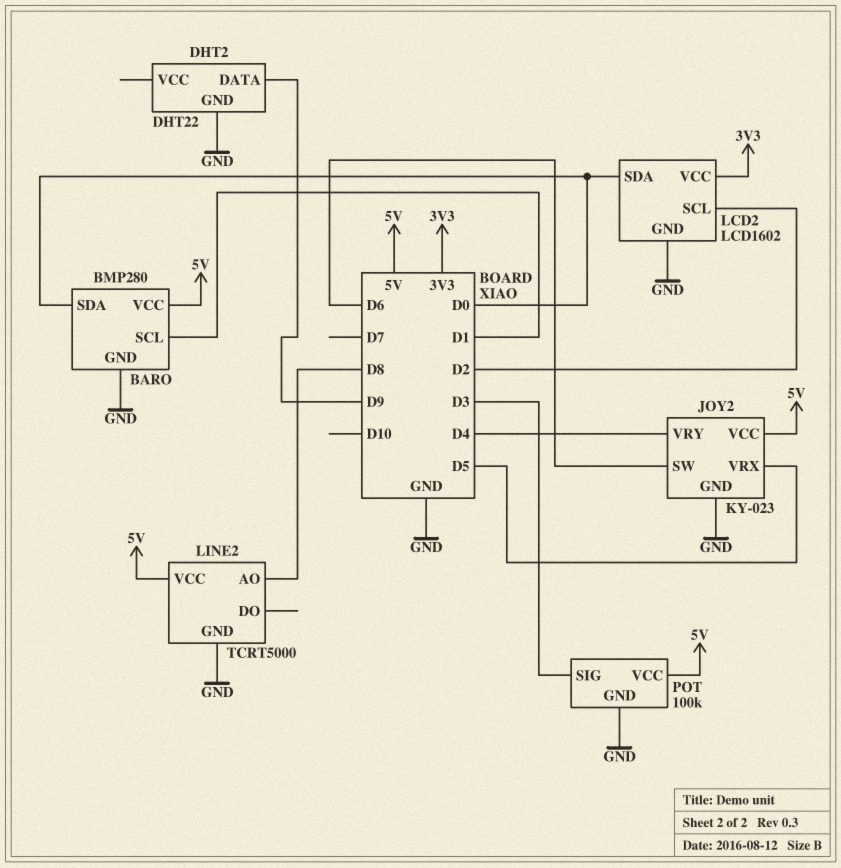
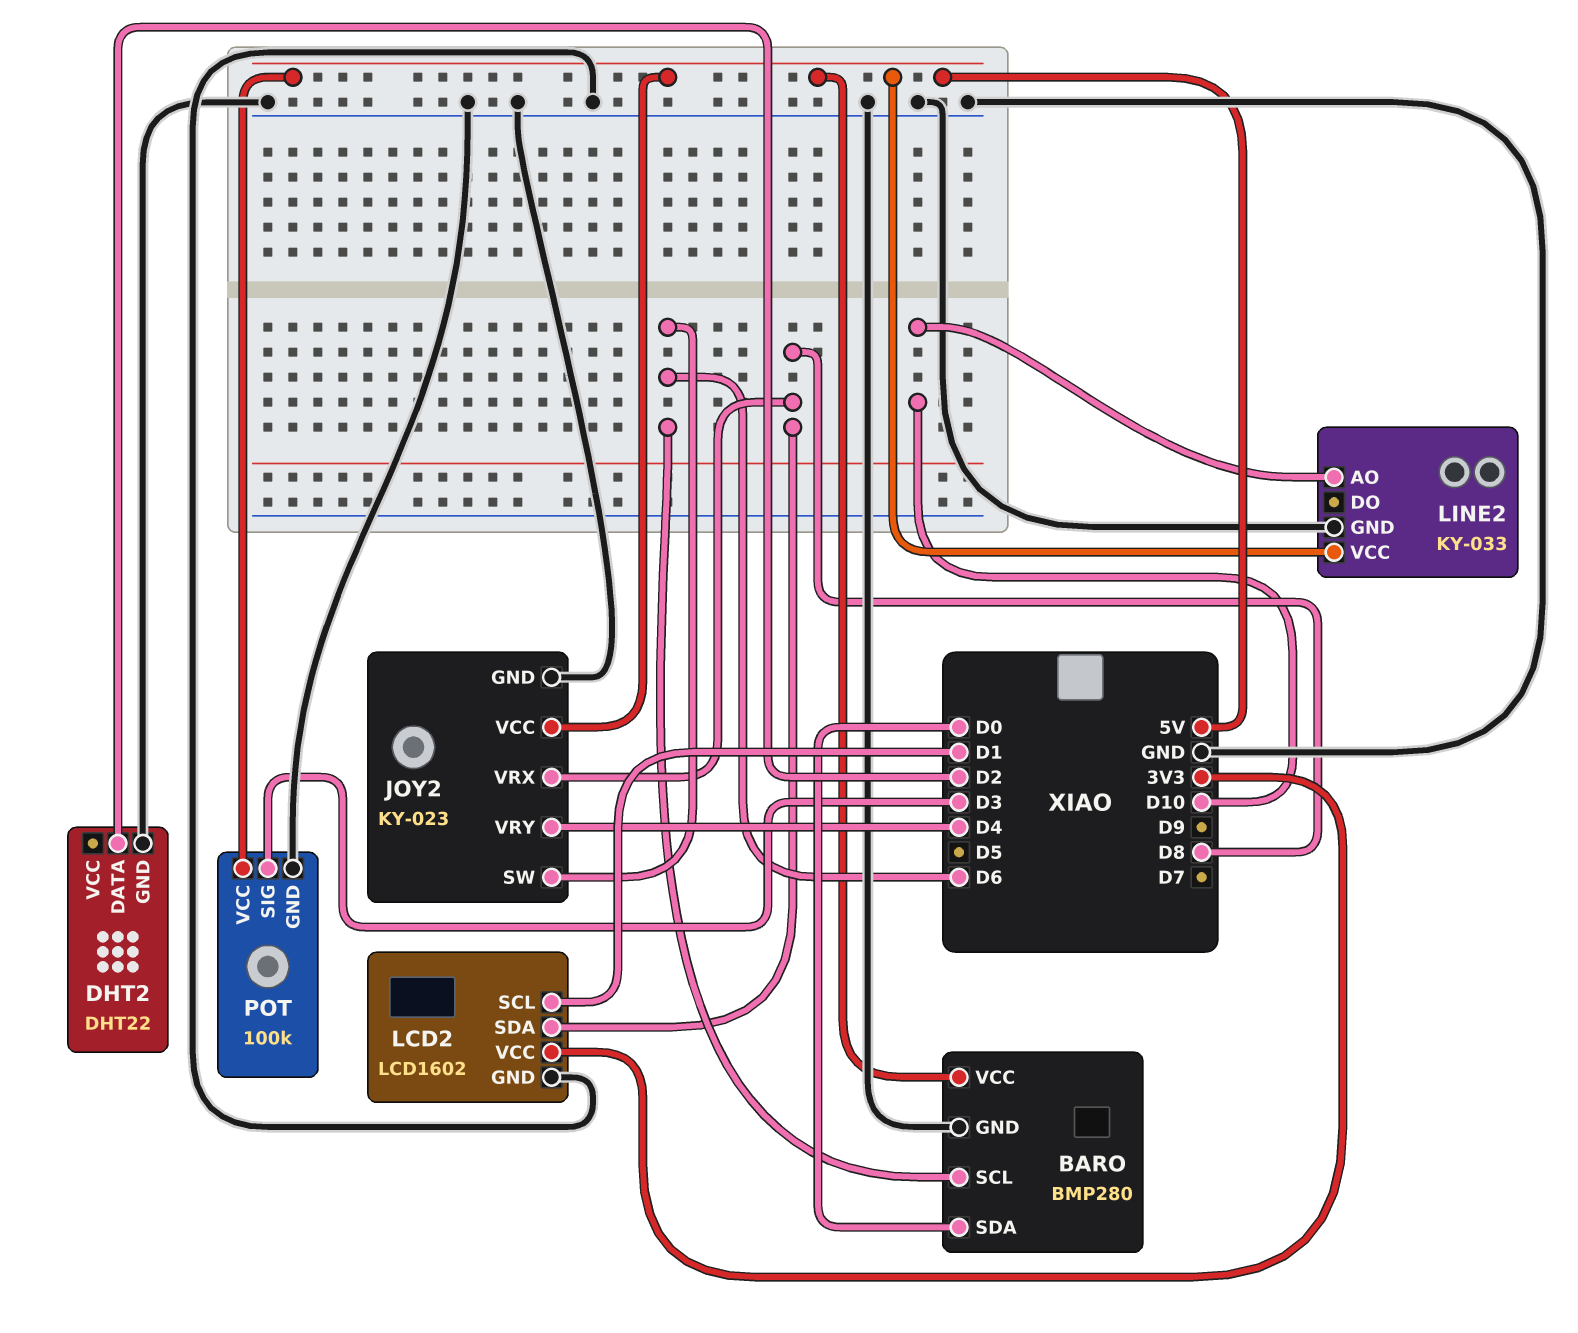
BARO pin SCL: D1 -> D6
DHT2 pin DATA: D9 -> D2
JOY2 pin VRX: D5 -> D8
LCD2 pin SCL: D2 -> D1
LCD2 pin SDA: D0 -> D8
LINE2: TCRT5000 -> KY-033
LINE2 pin AO: D8 -> D10

